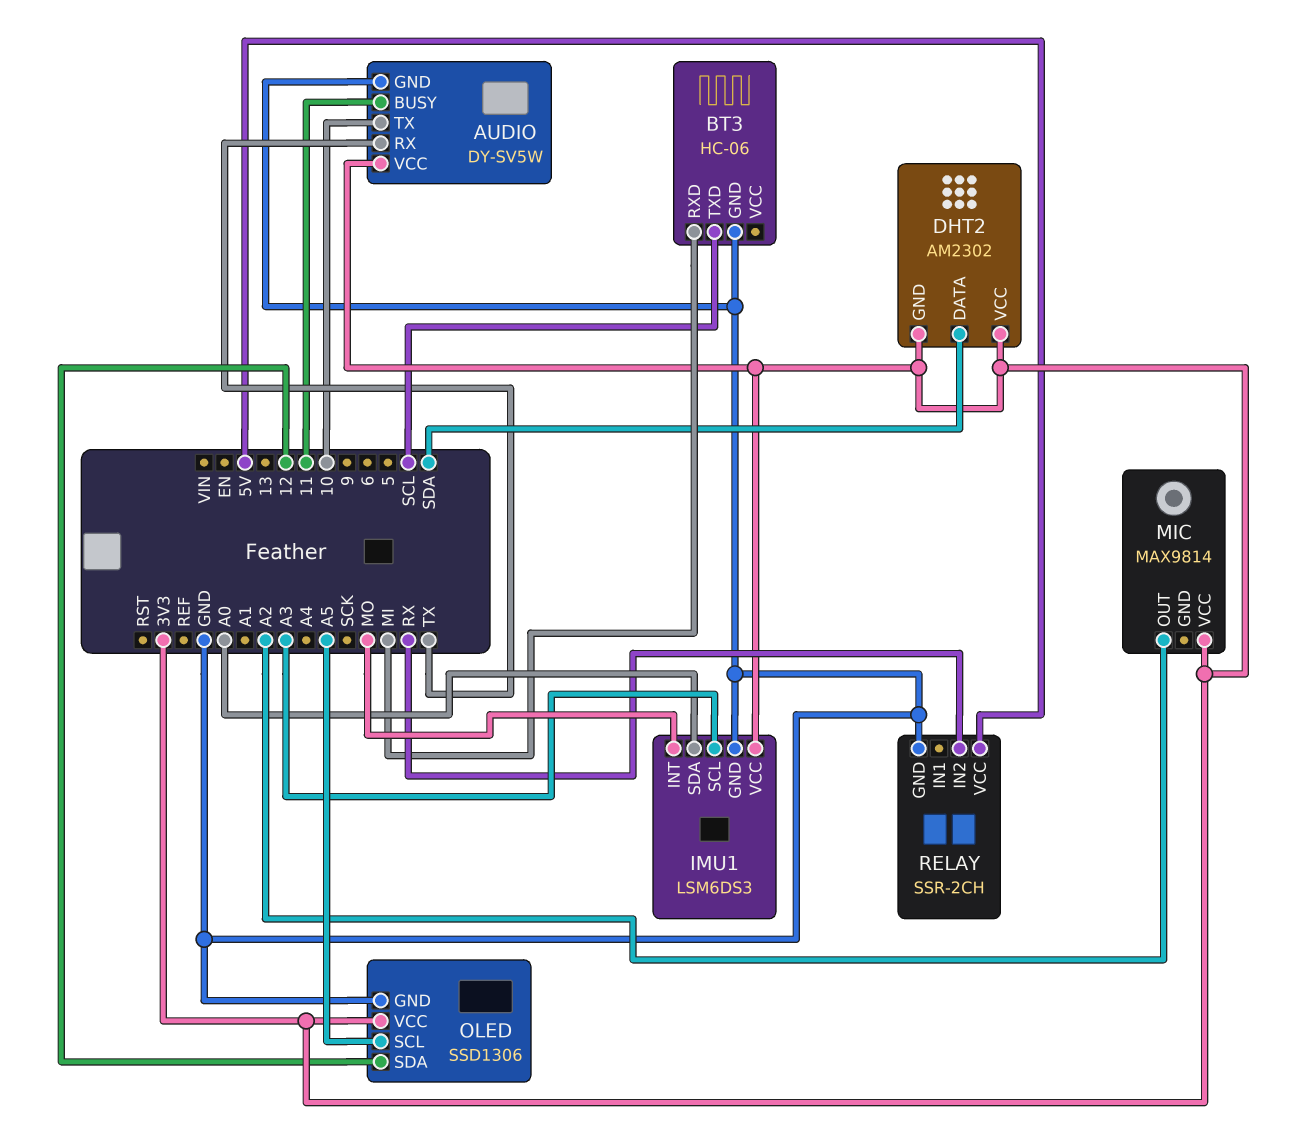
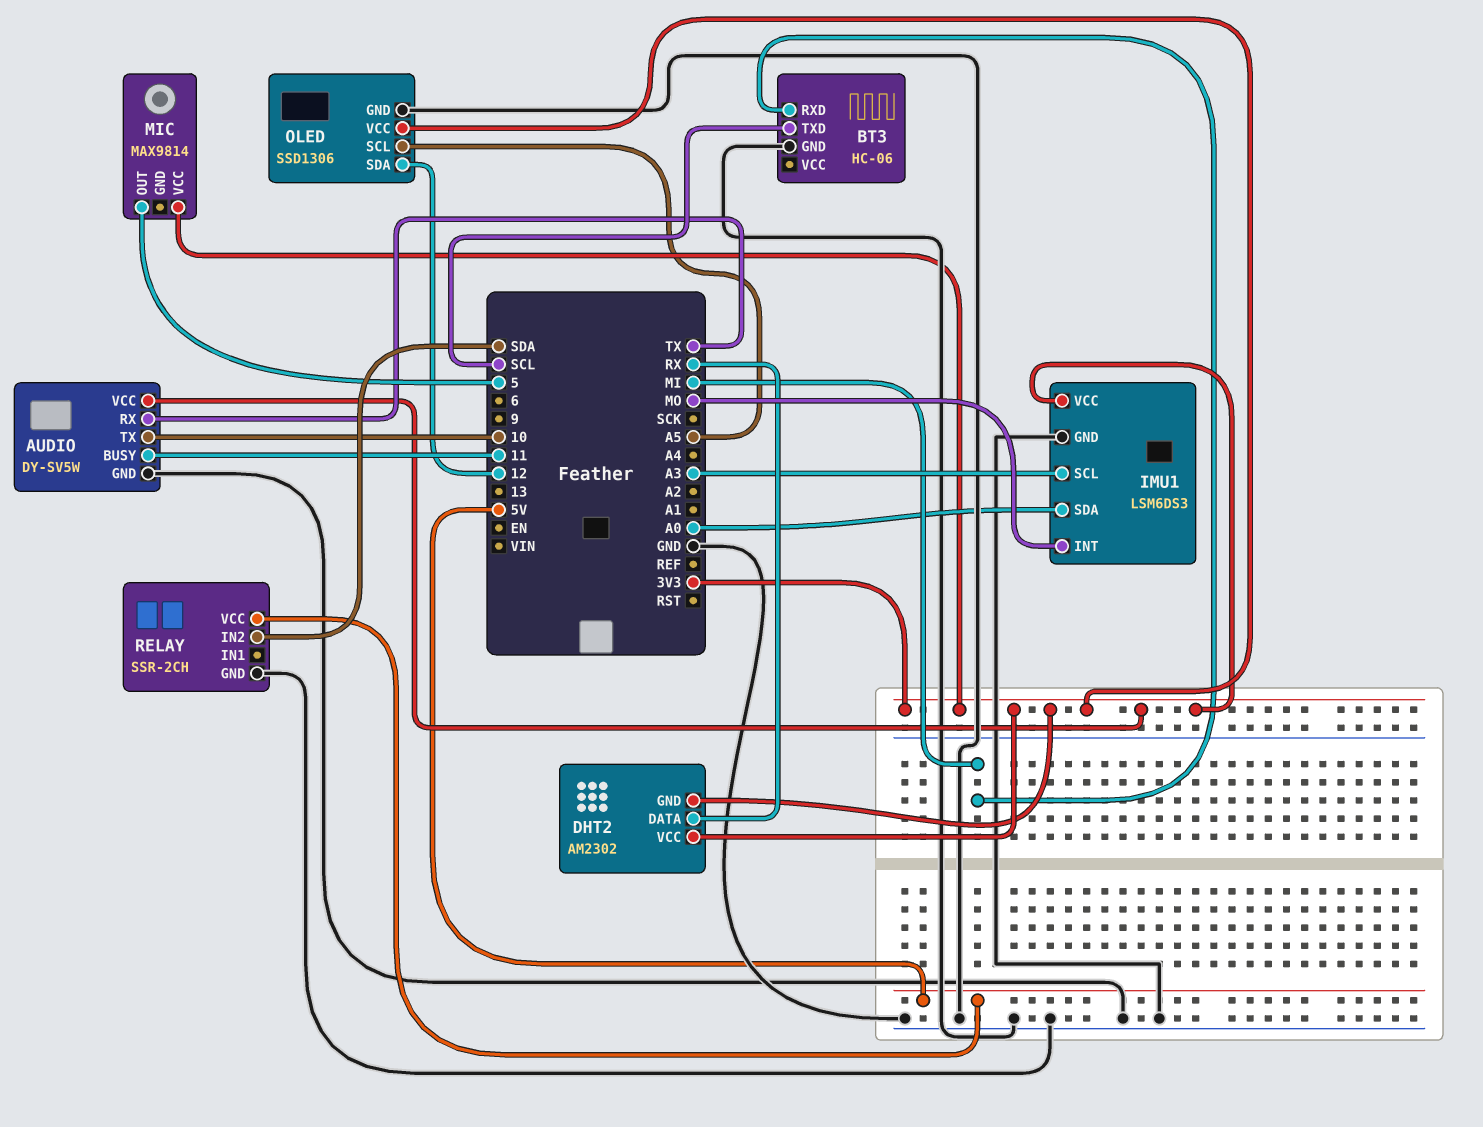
DHT2 pin DATA: SDA -> RX
MIC pin OUT: A2 -> 5
RELAY pin IN2: RX -> SDA

